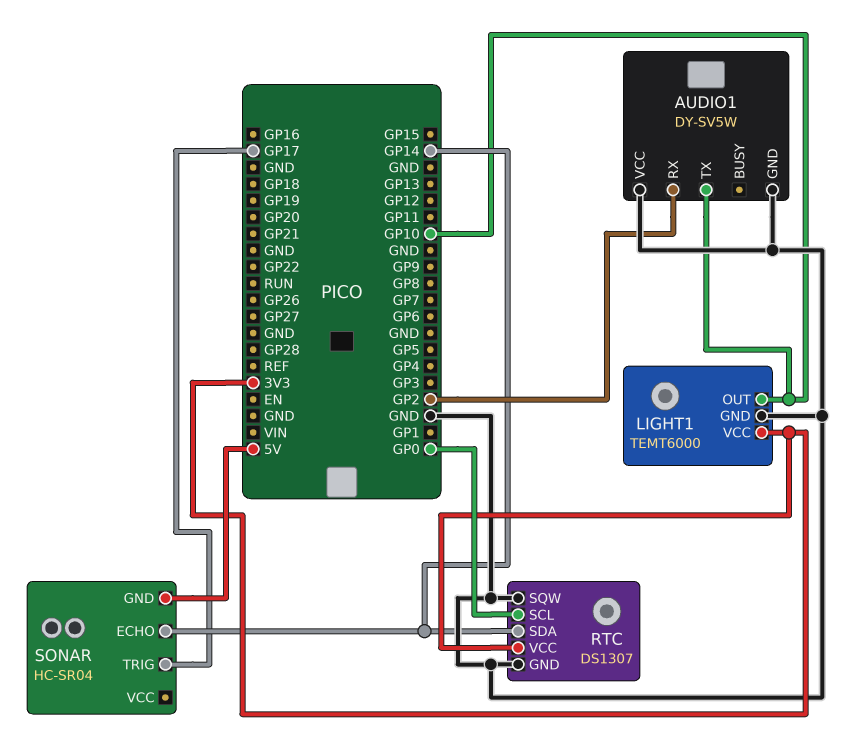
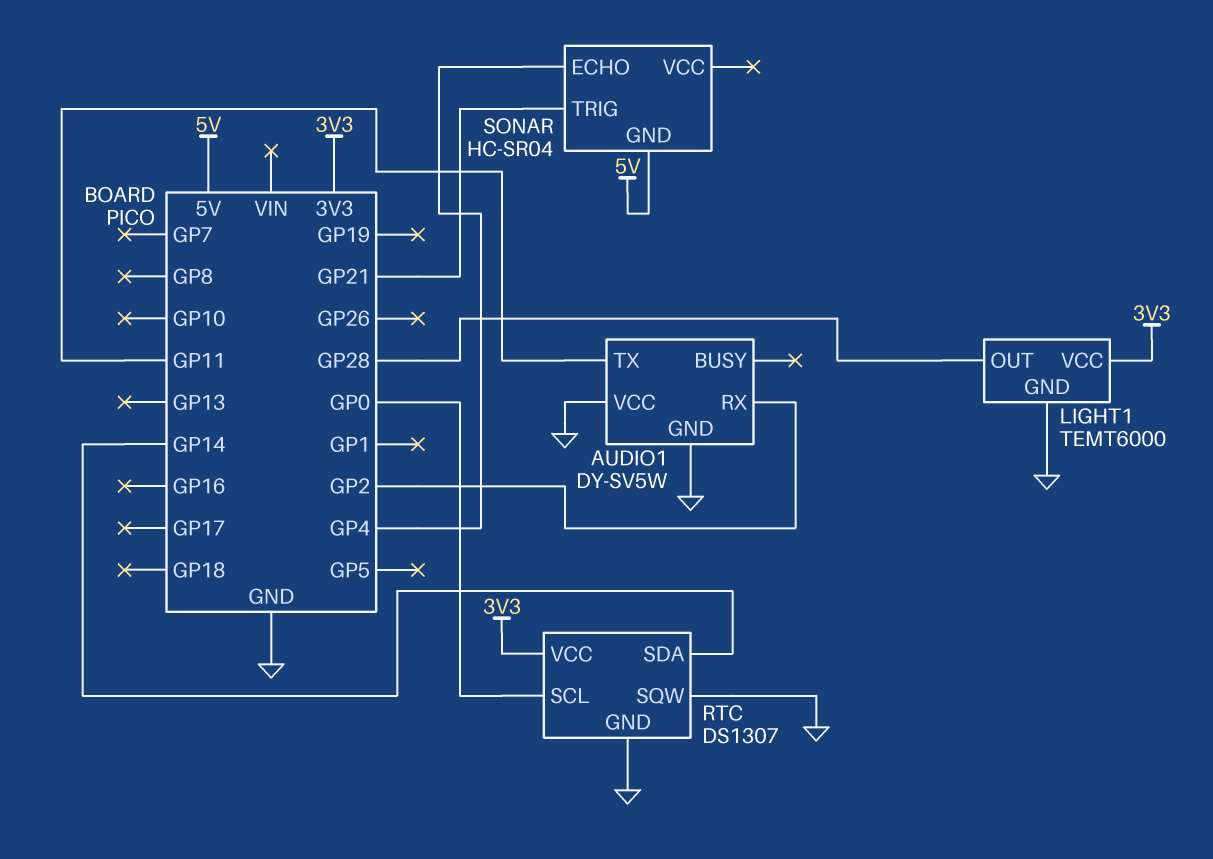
AUDIO1 pin TX: GP10 -> GP11
LIGHT1 pin OUT: GP10 -> GP28
SONAR pin ECHO: GP14 -> GP4
SONAR pin TRIG: GP17 -> GP21

